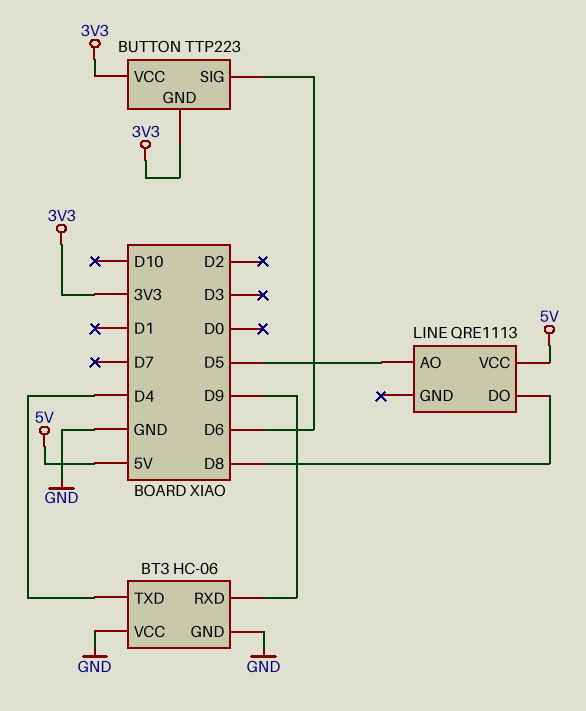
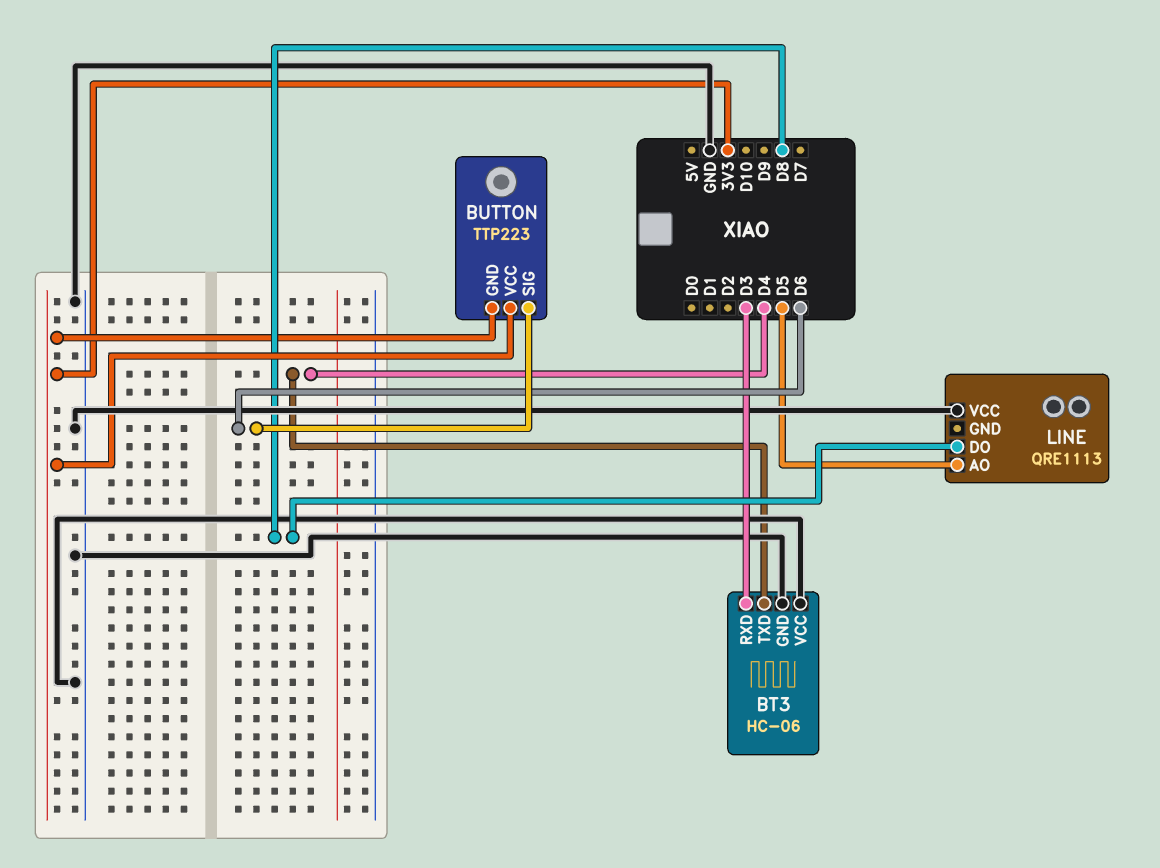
BT3 pin RXD: D9 -> D3
LINE pin VCC: 5V -> GND

